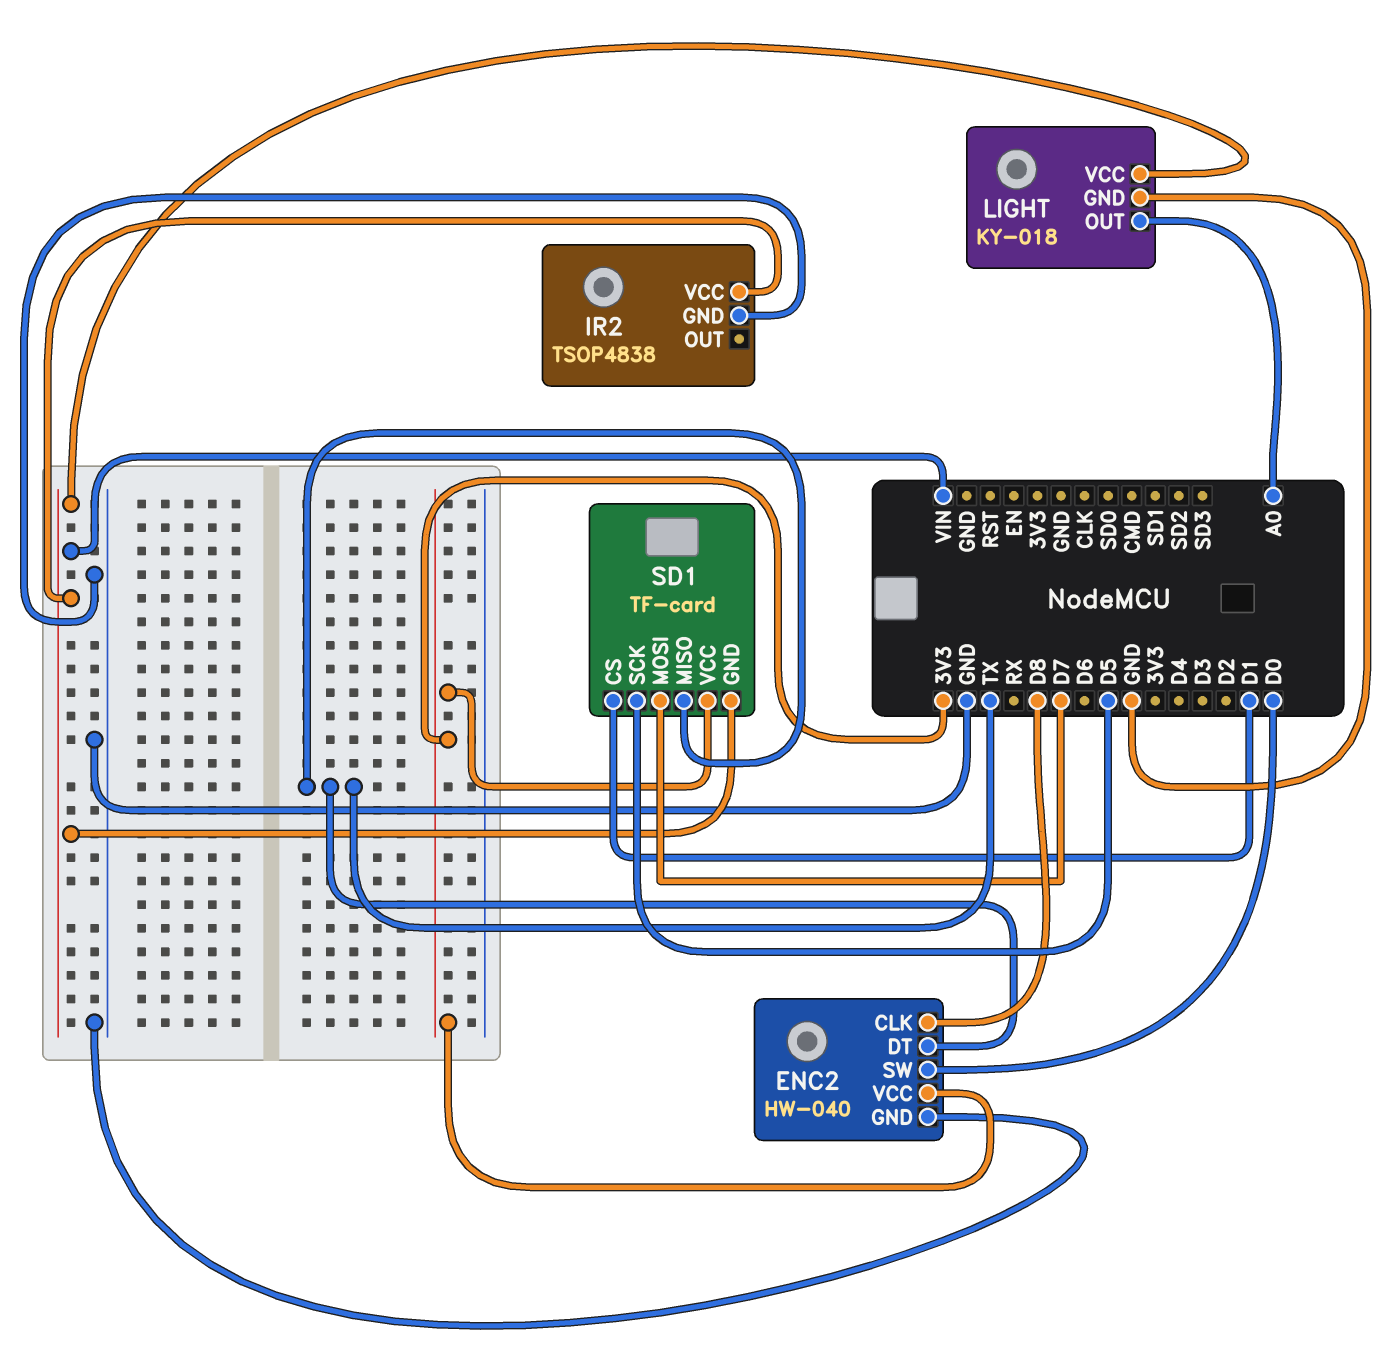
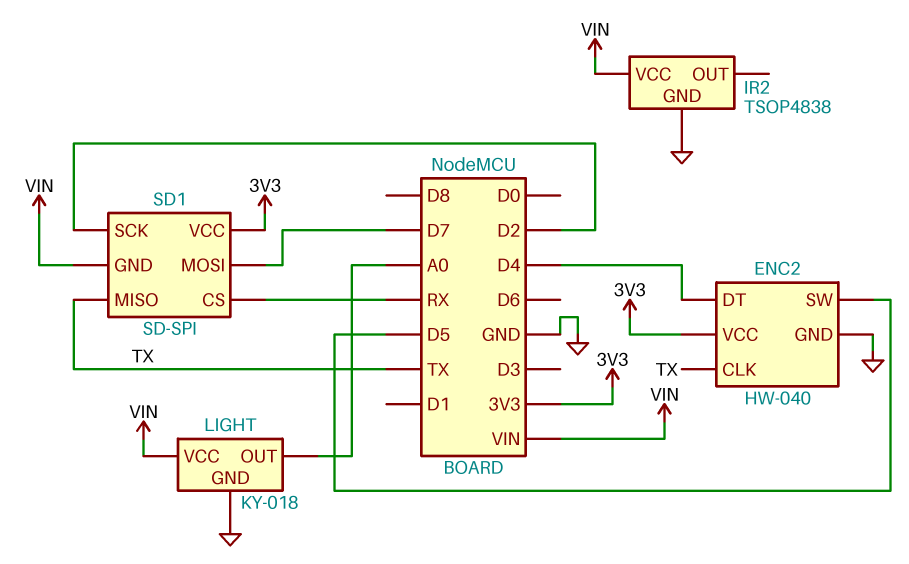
ENC2 pin CLK: D8 -> TX
ENC2 pin DT: TX -> D4
ENC2 pin SW: D0 -> D5
SD1: TF-card -> SD-SPI
SD1 pin CS: D1 -> RX
SD1 pin SCK: D5 -> D2

